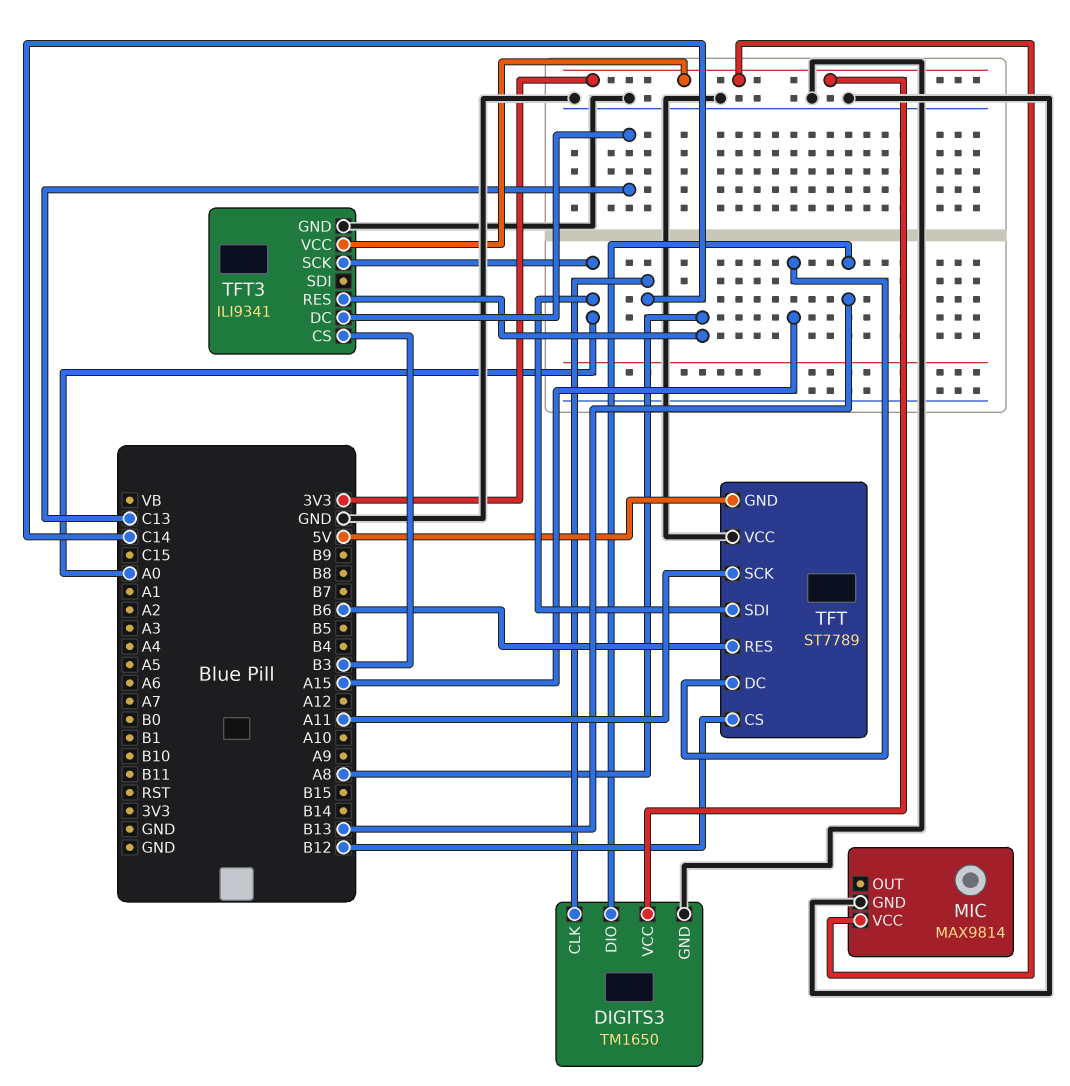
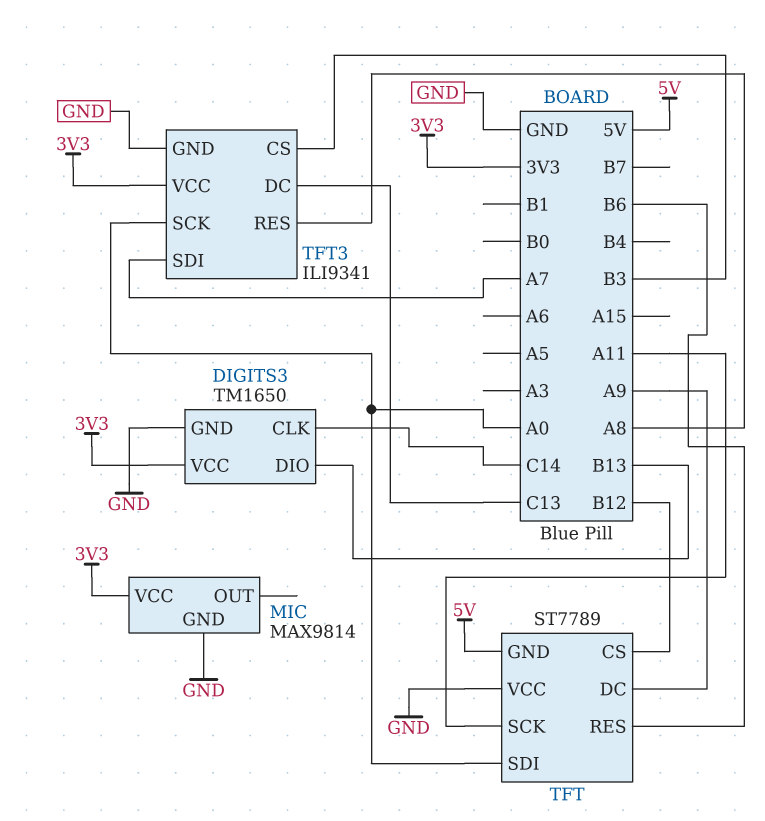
TFT pin DC: A15 -> A9
TFT3 pin SDI: none -> A7

